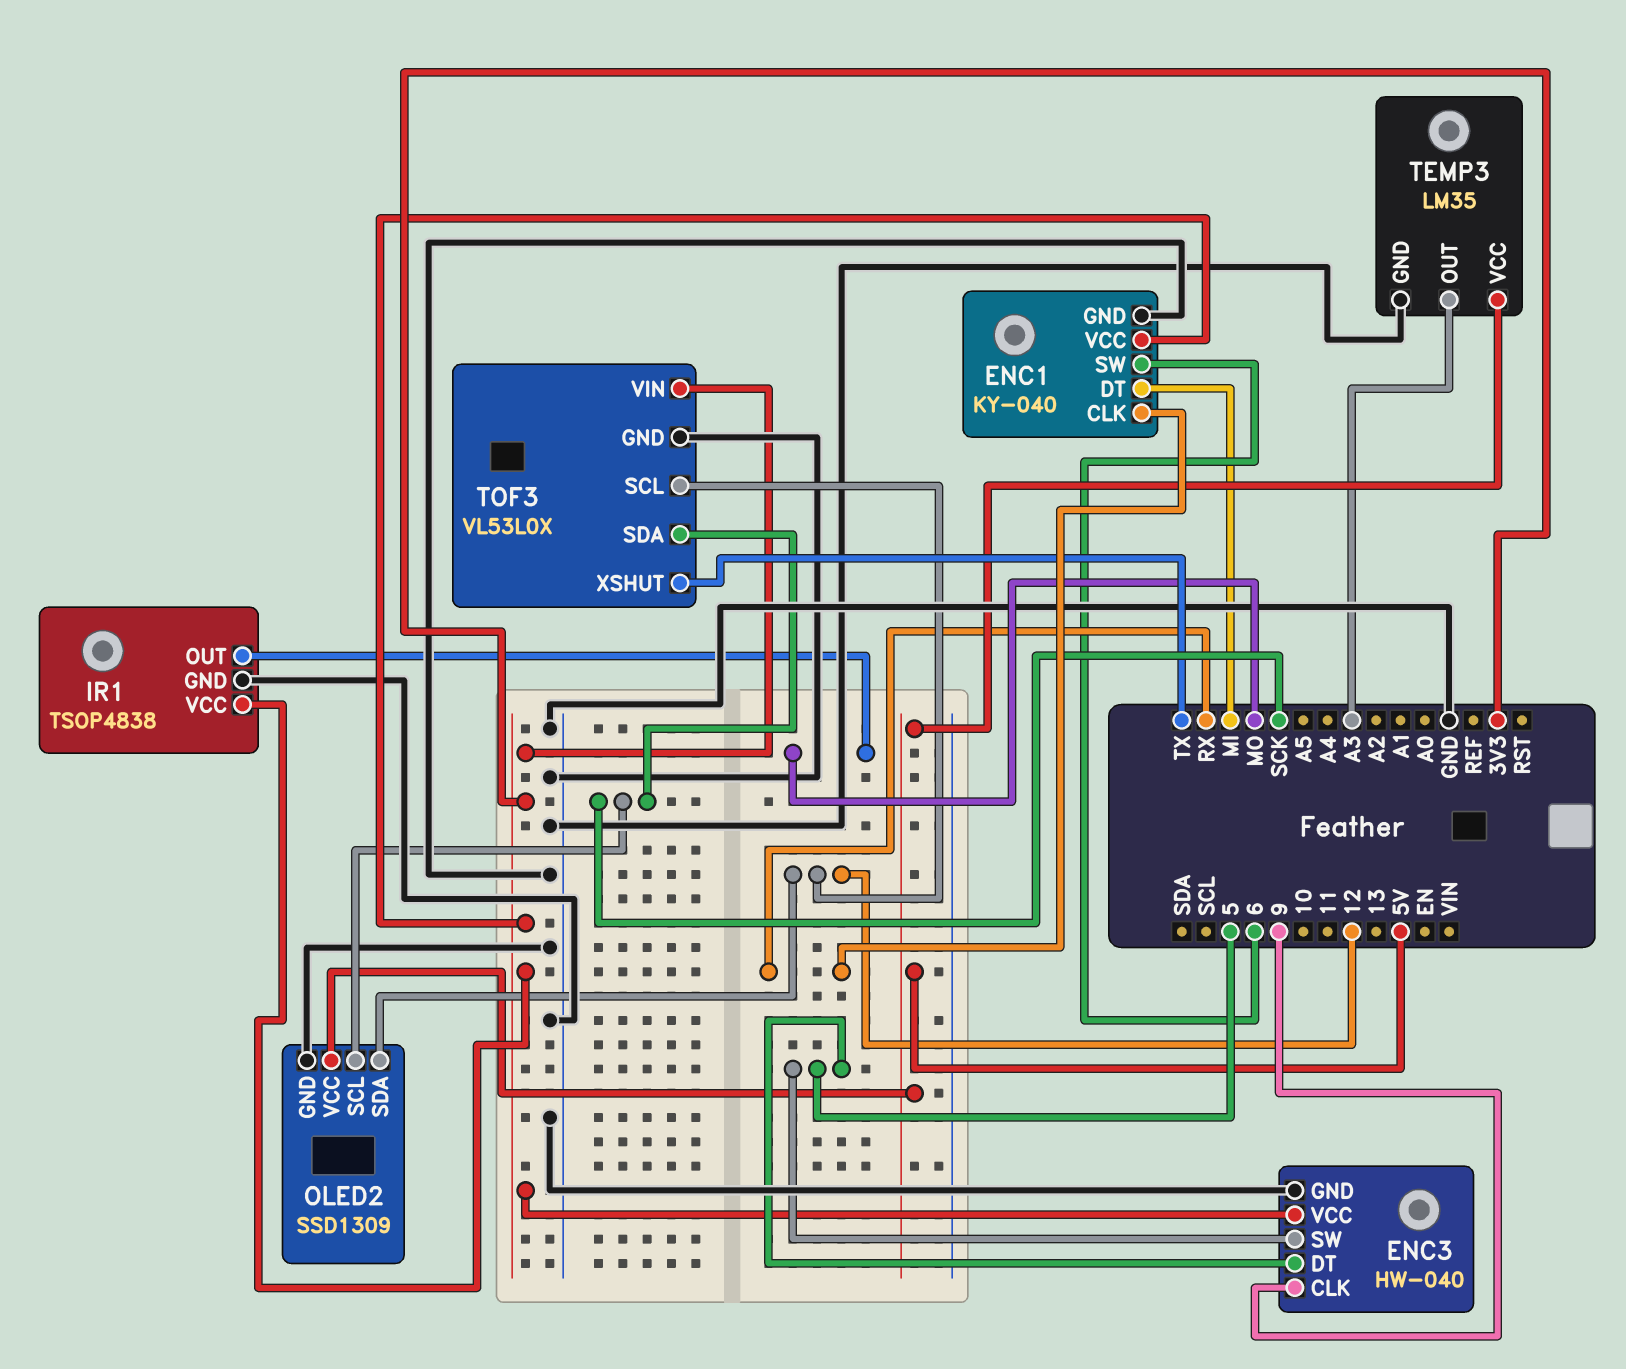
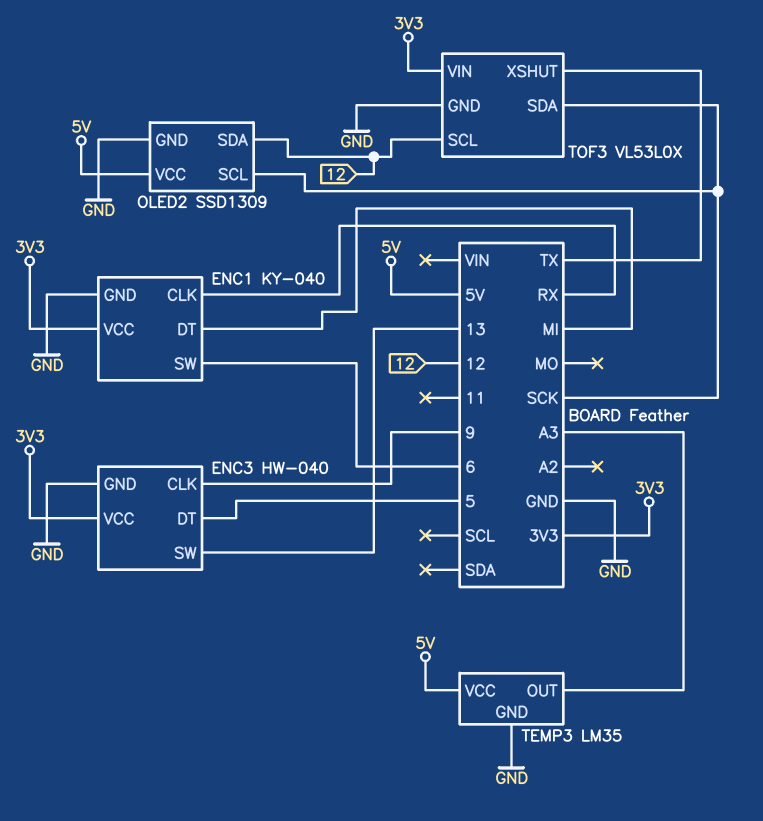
ENC3 pin SW: 5 -> 13
IR1: TSOP4838 -> none
IR1 pin GND: GND -> none
IR1 pin OUT: MO -> none
IR1 pin VCC: 3V3 -> none

